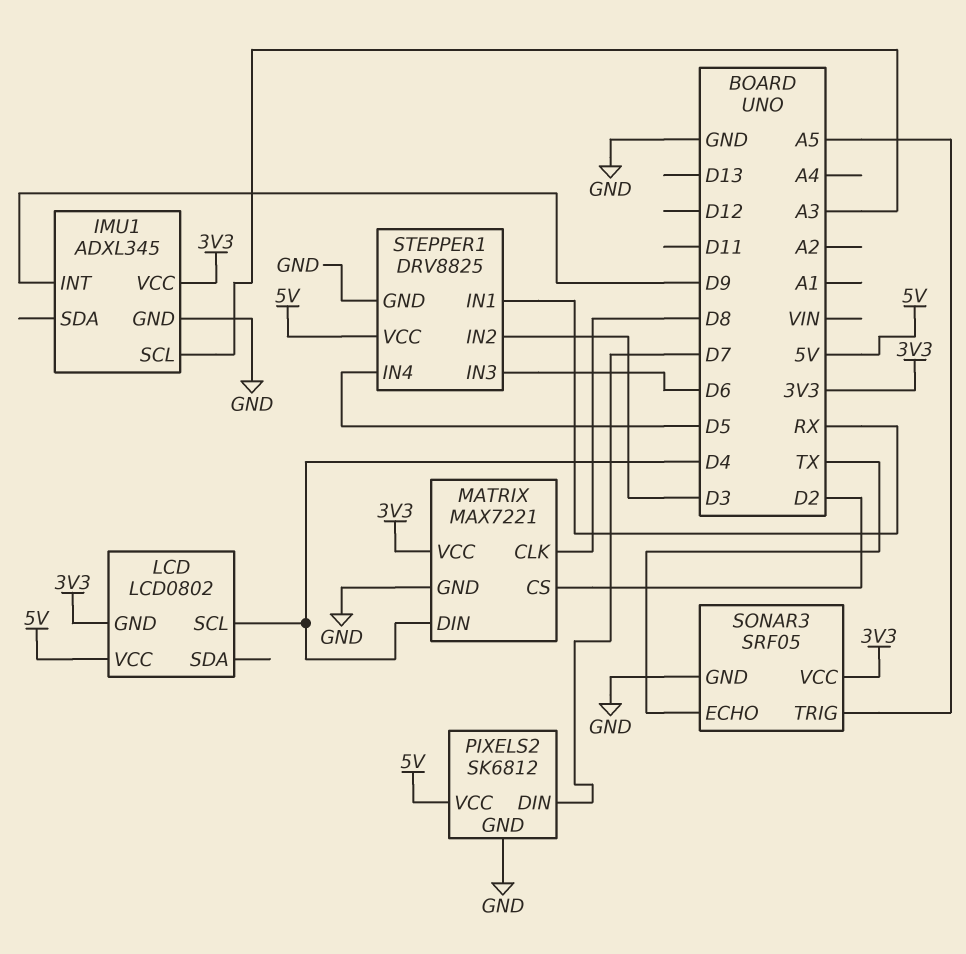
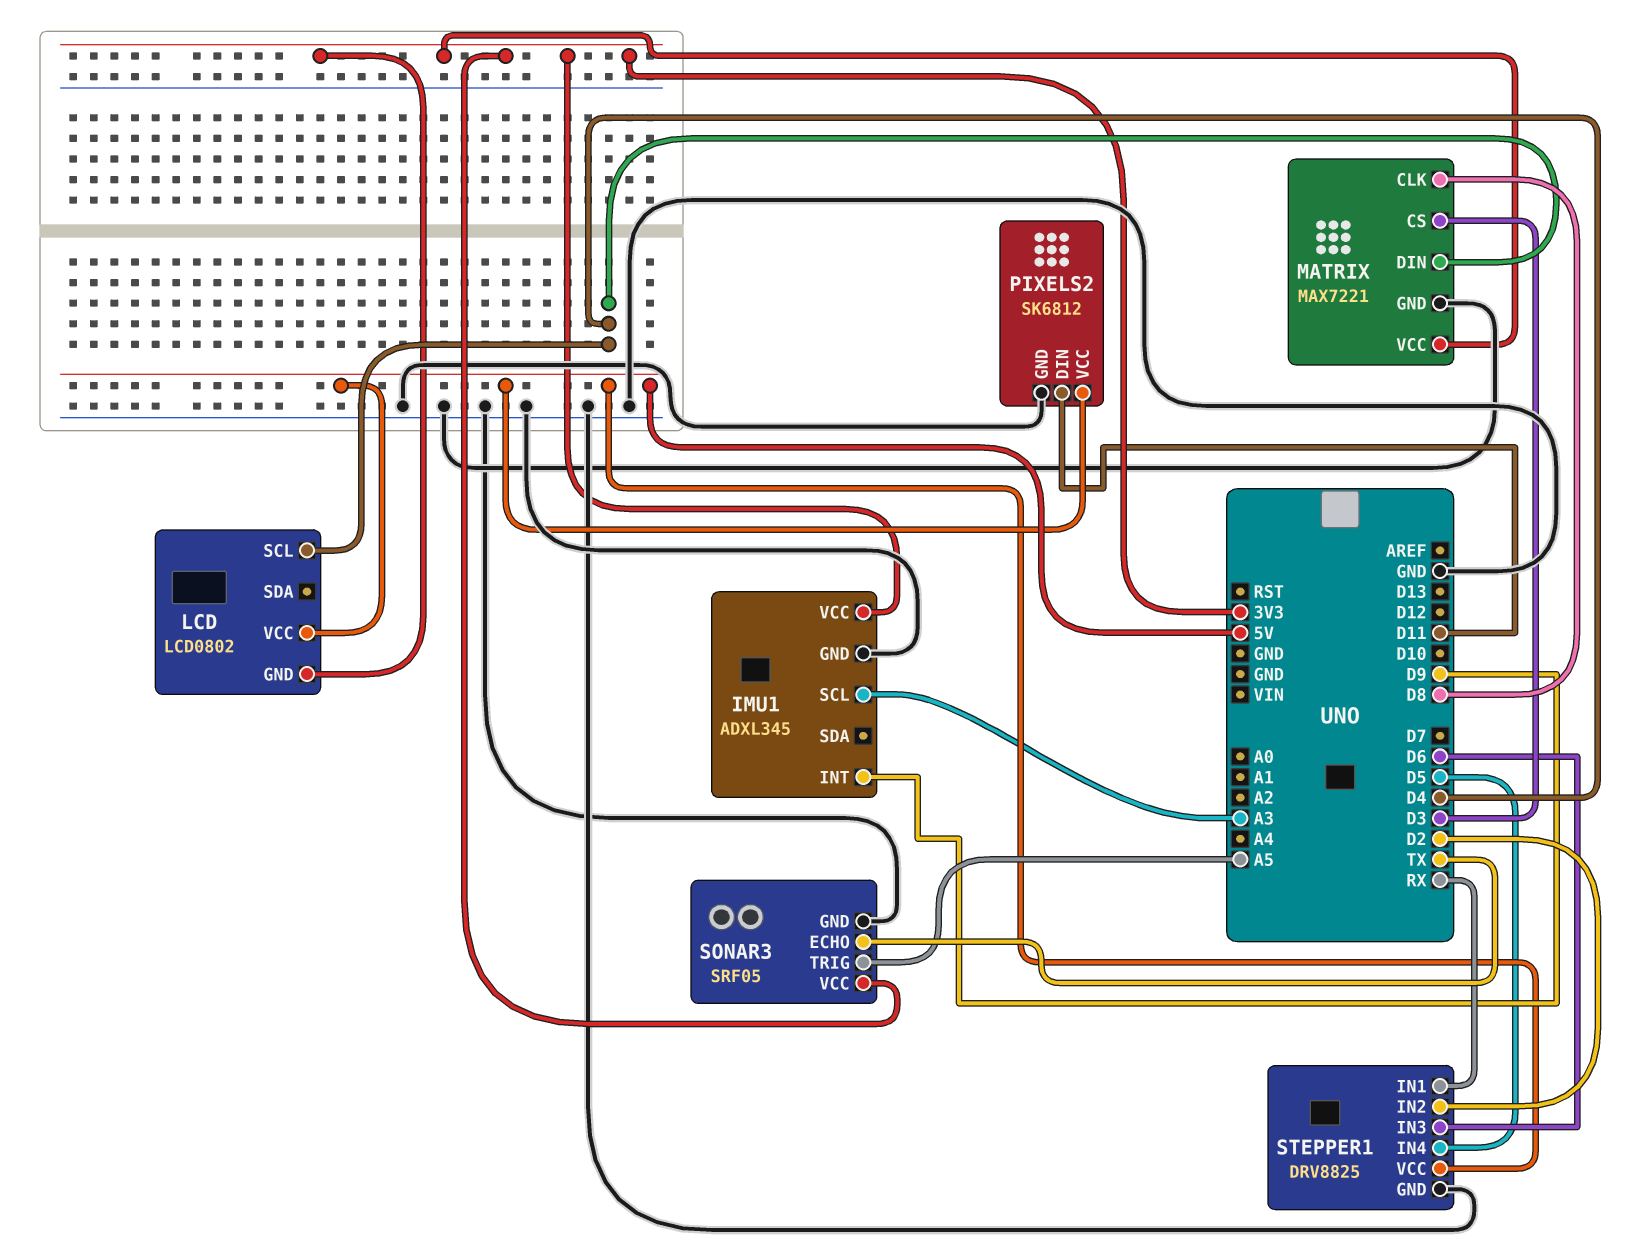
MATRIX pin CS: D2 -> D3
PIXELS2 pin DIN: D7 -> D11
STEPPER1 pin IN2: D3 -> D2

